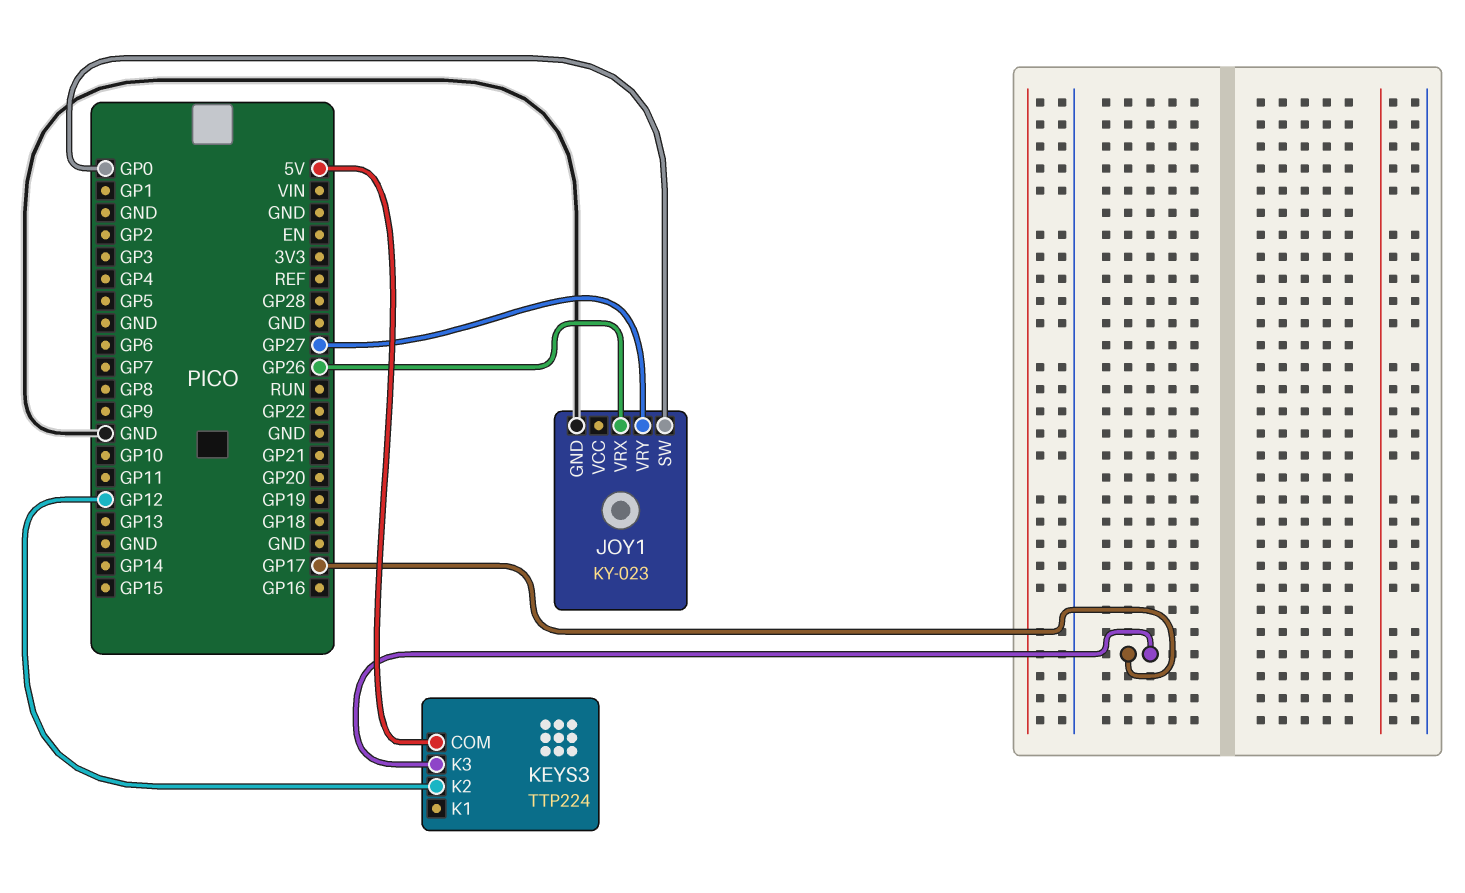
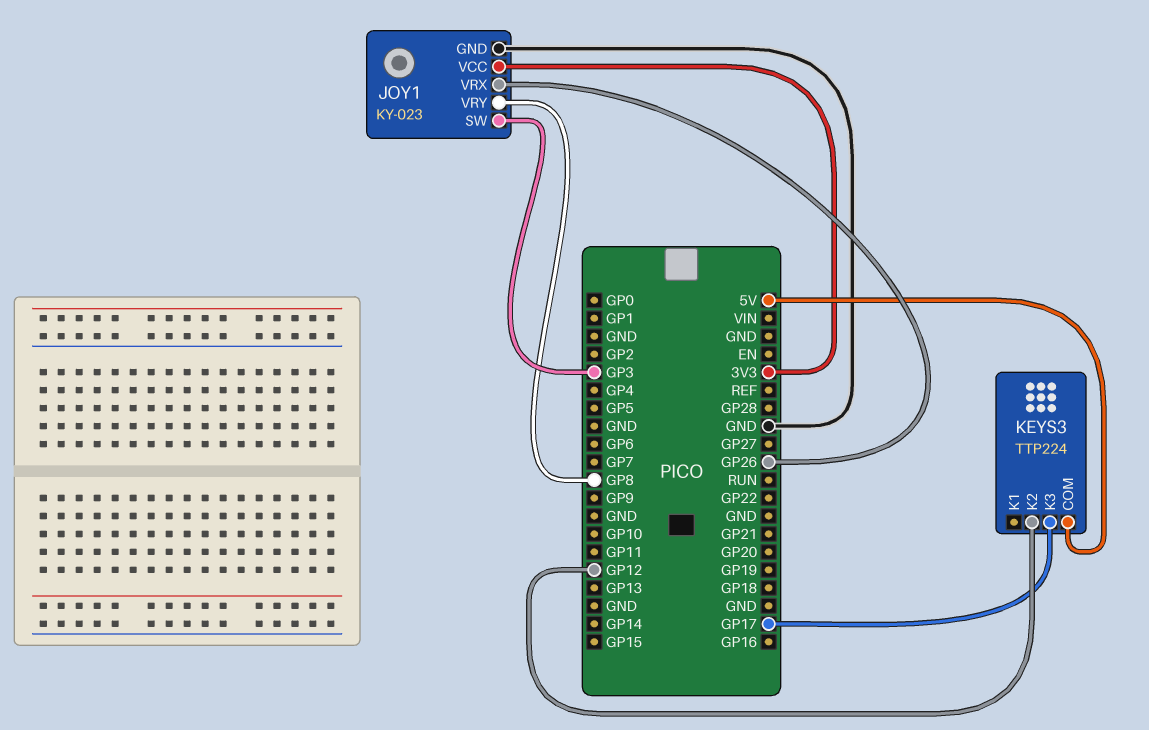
JOY1 pin SW: GP0 -> GP3
JOY1 pin VCC: none -> 3V3
JOY1 pin VRY: GP27 -> GP8

